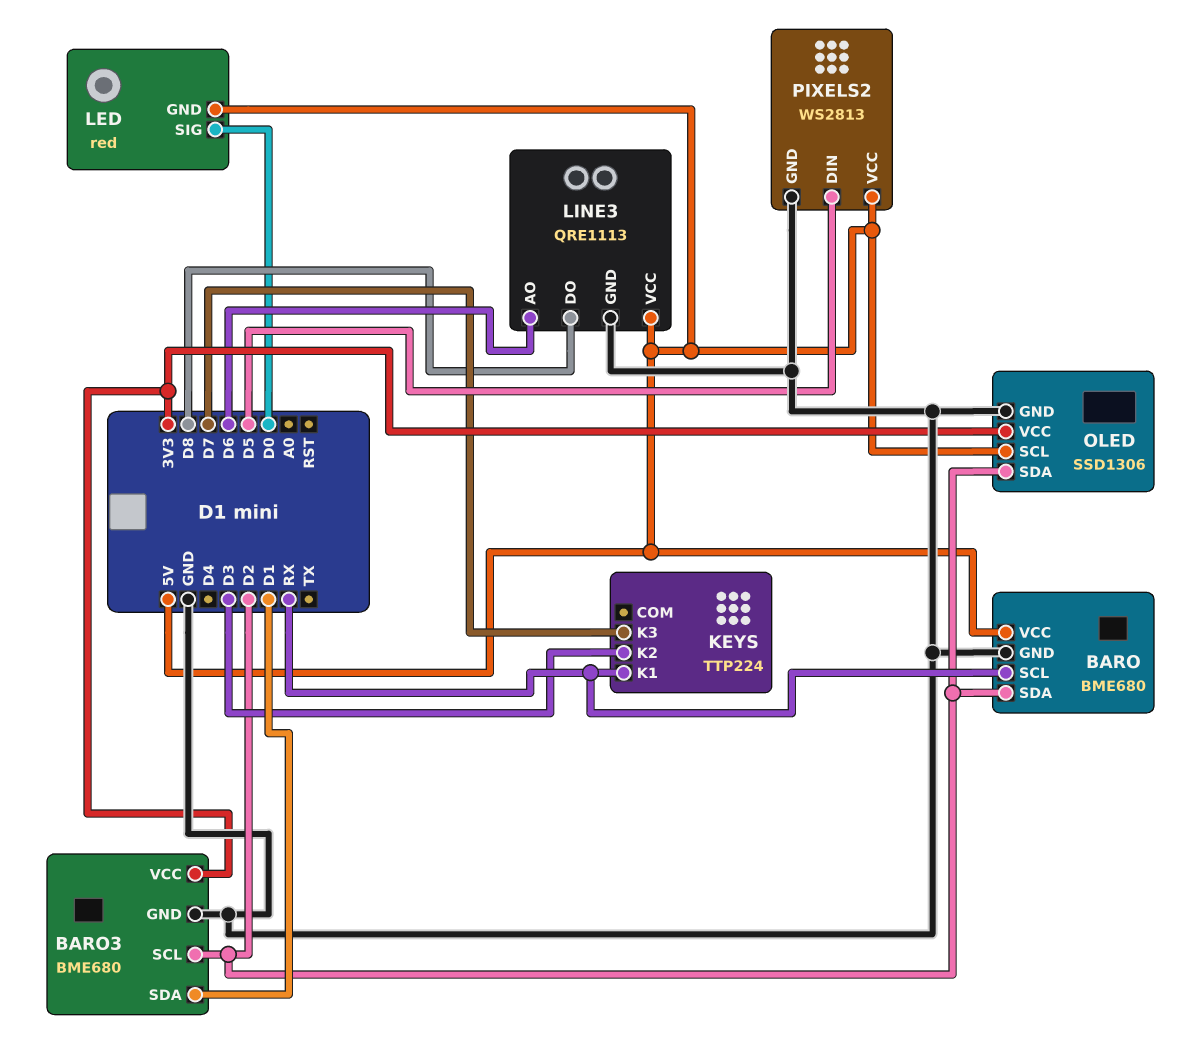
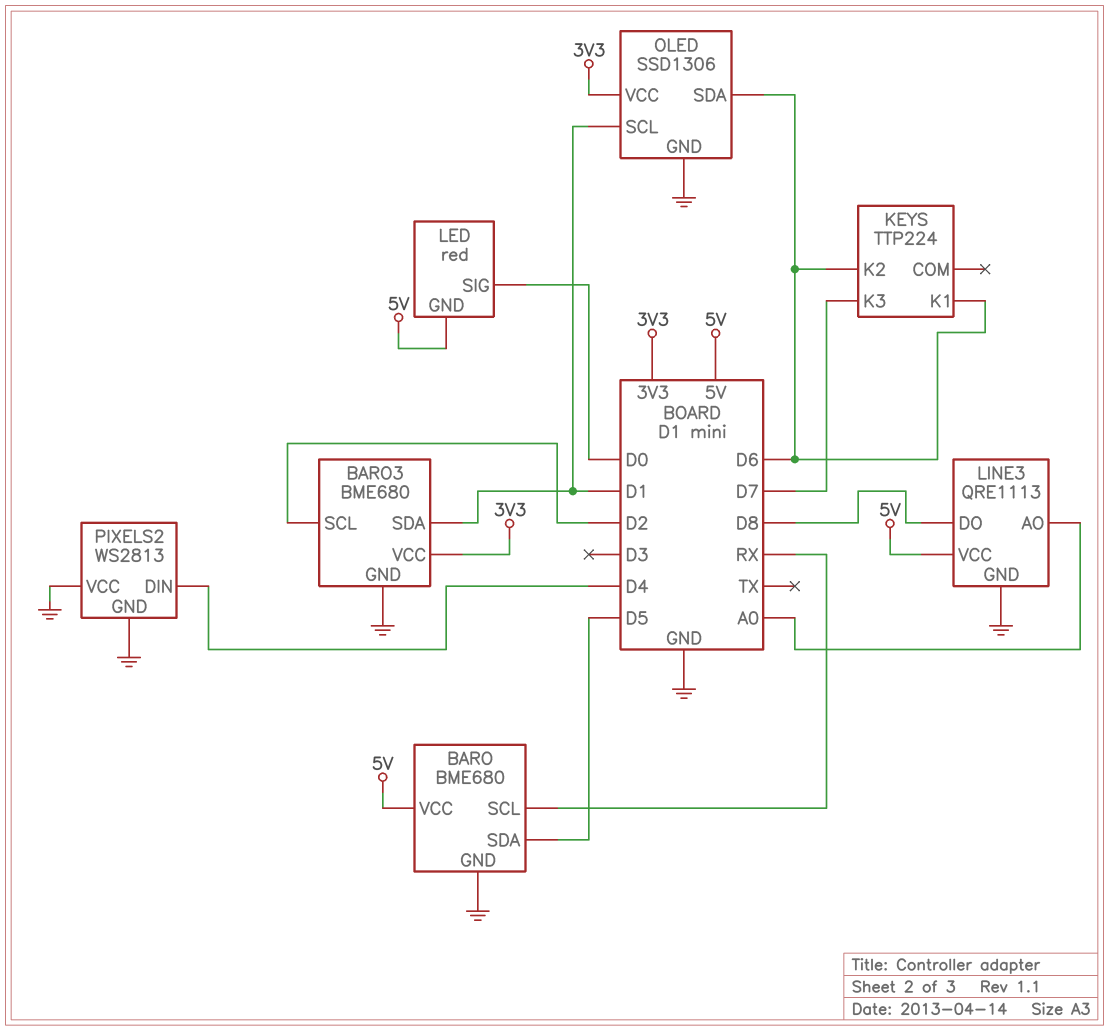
BARO pin SDA: D2 -> D5
KEYS pin K1: RX -> D6
KEYS pin K2: D3 -> D6
LINE3 pin AO: D6 -> A0
OLED pin SCL: 5V -> D1
OLED pin SDA: D2 -> D6
PIXELS2 pin DIN: D5 -> D4
PIXELS2 pin VCC: 5V -> GND

